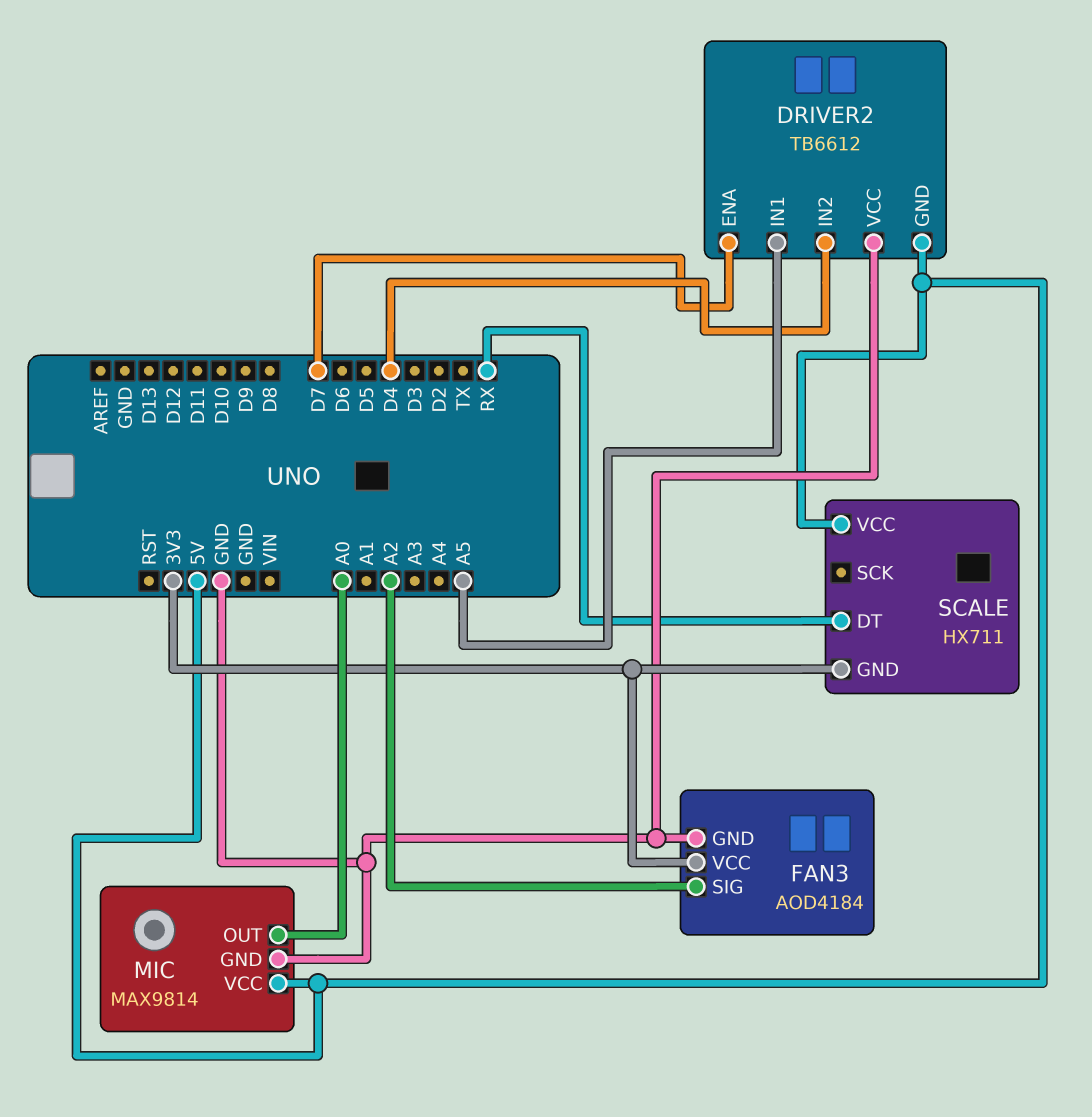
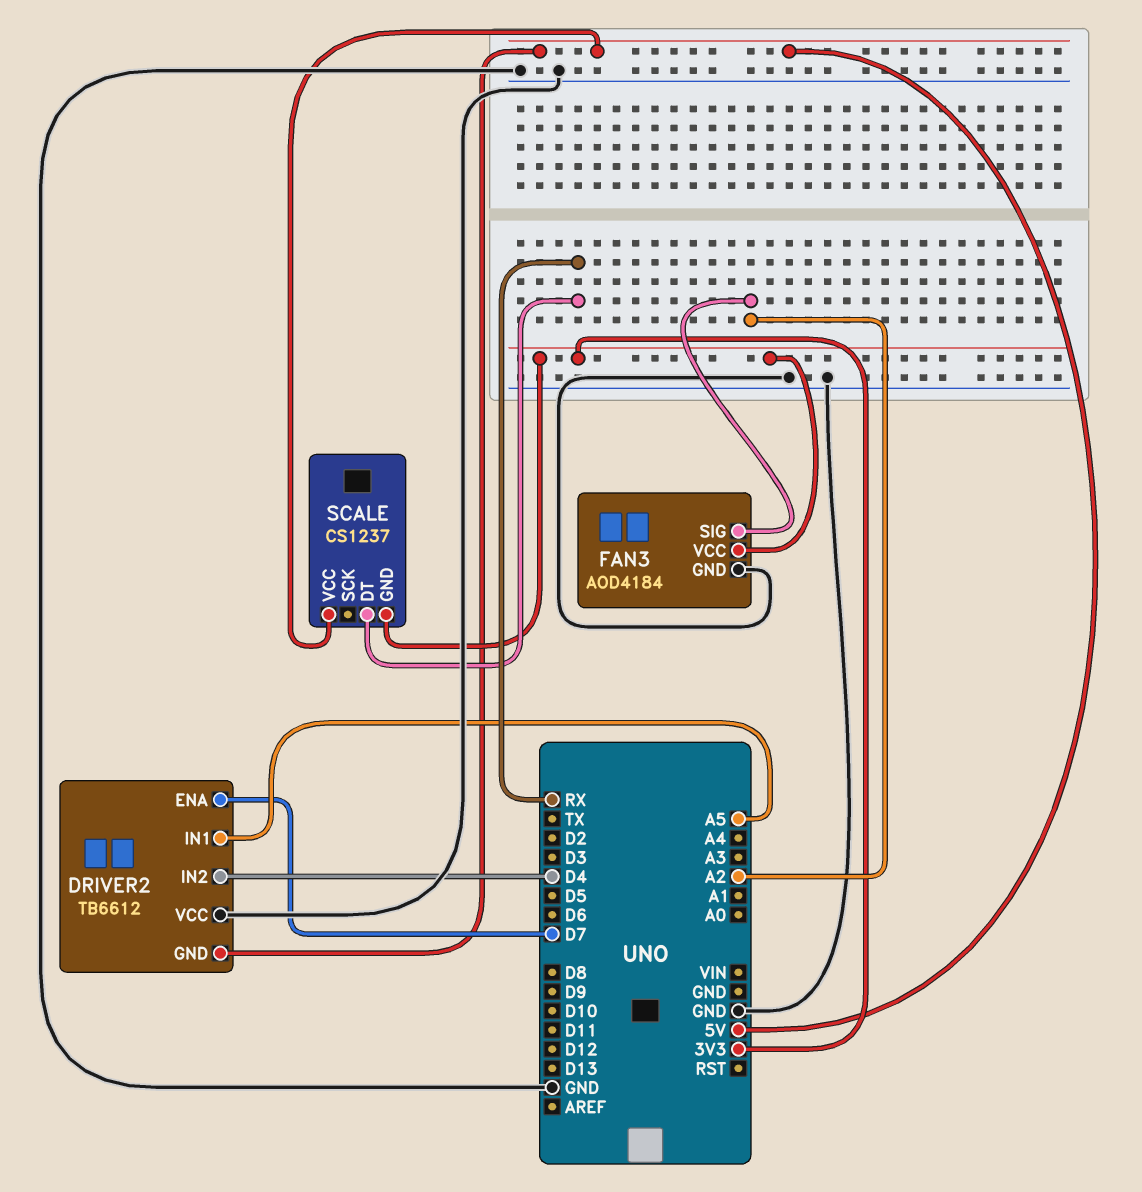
MIC: MAX9814 -> none
MIC pin GND: GND -> none
MIC pin OUT: A0 -> none
MIC pin VCC: 5V -> none
SCALE: HX711 -> CS1237

